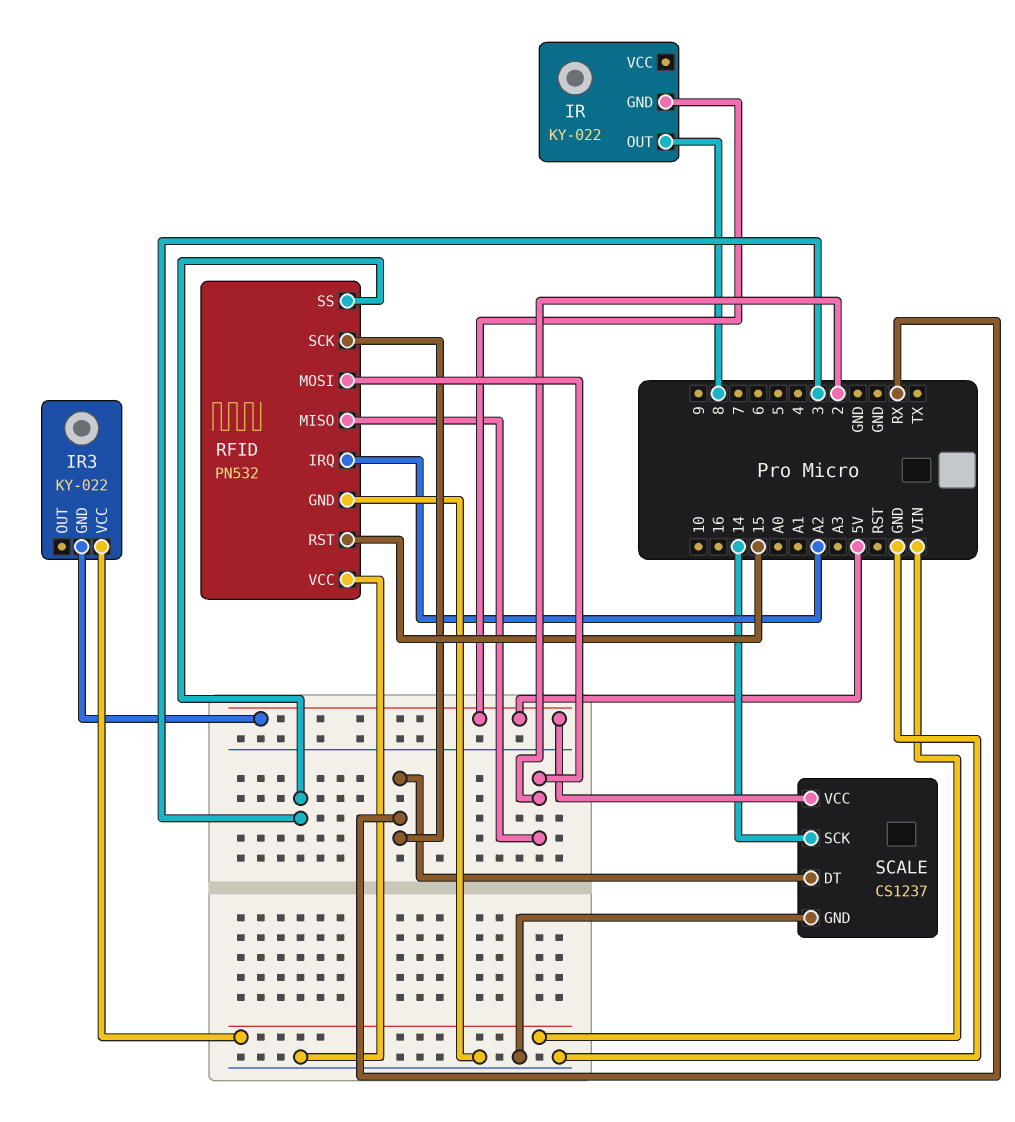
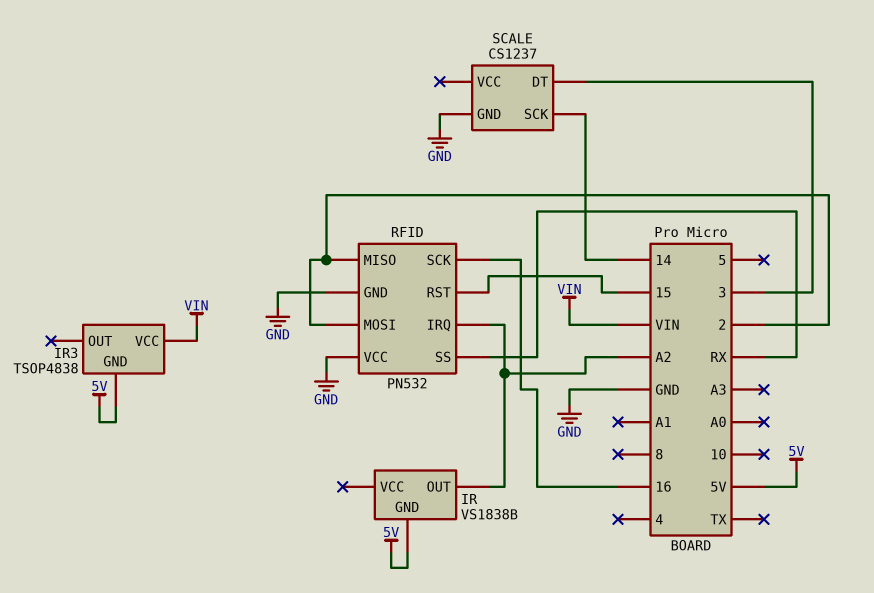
IR: KY-022 -> VS1838B
IR pin OUT: 8 -> A2
IR3: KY-022 -> TSOP4838
RFID pin SCK: RX -> 16
RFID pin SS: 3 -> RX
SCALE pin DT: RX -> 3
SCALE pin VCC: 5V -> none

